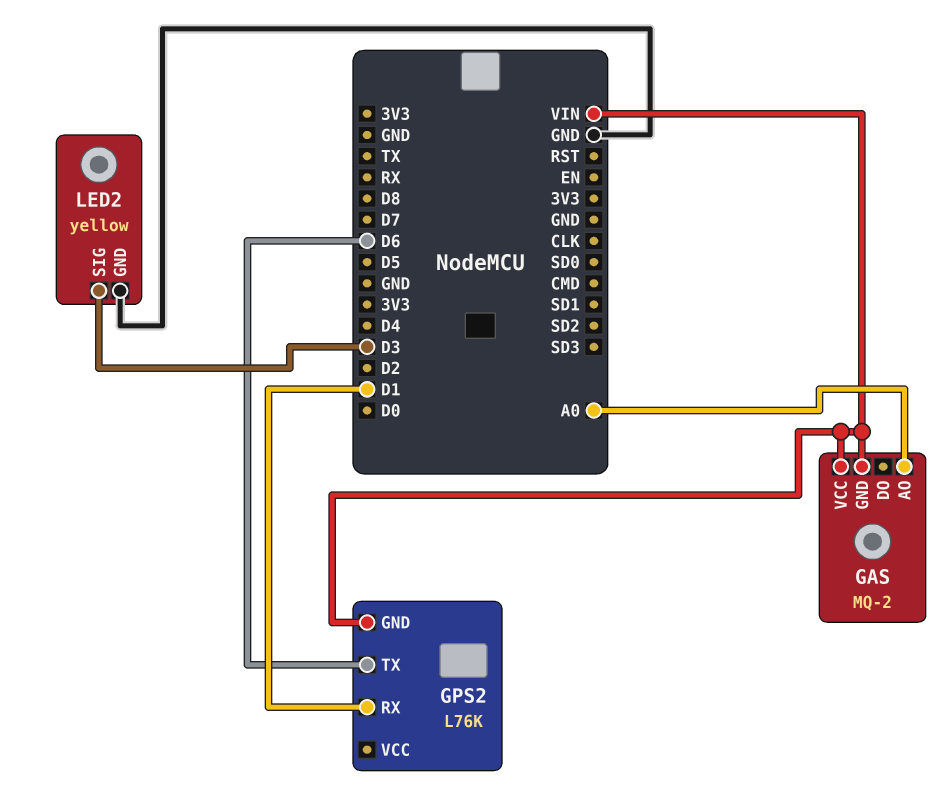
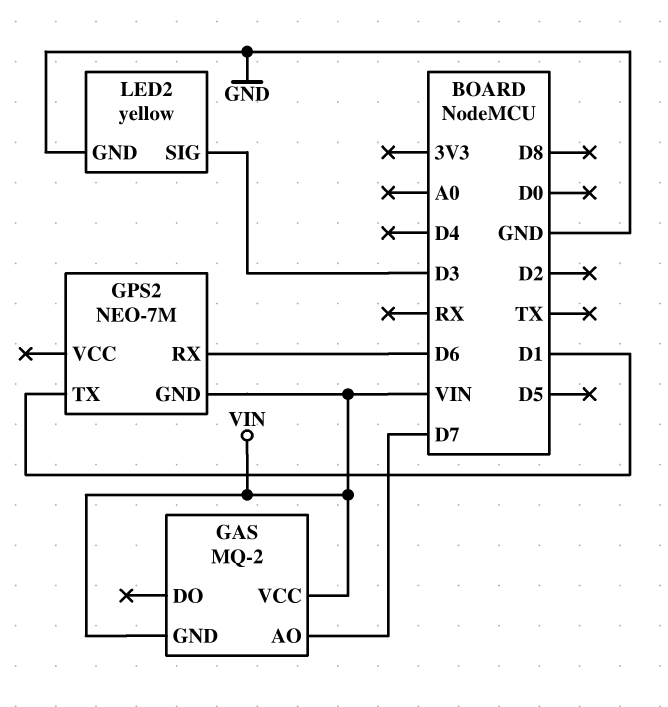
GAS pin AO: A0 -> D7
GPS2: L76K -> NEO-7M
GPS2 pin RX: D1 -> D6
GPS2 pin TX: D6 -> D1

